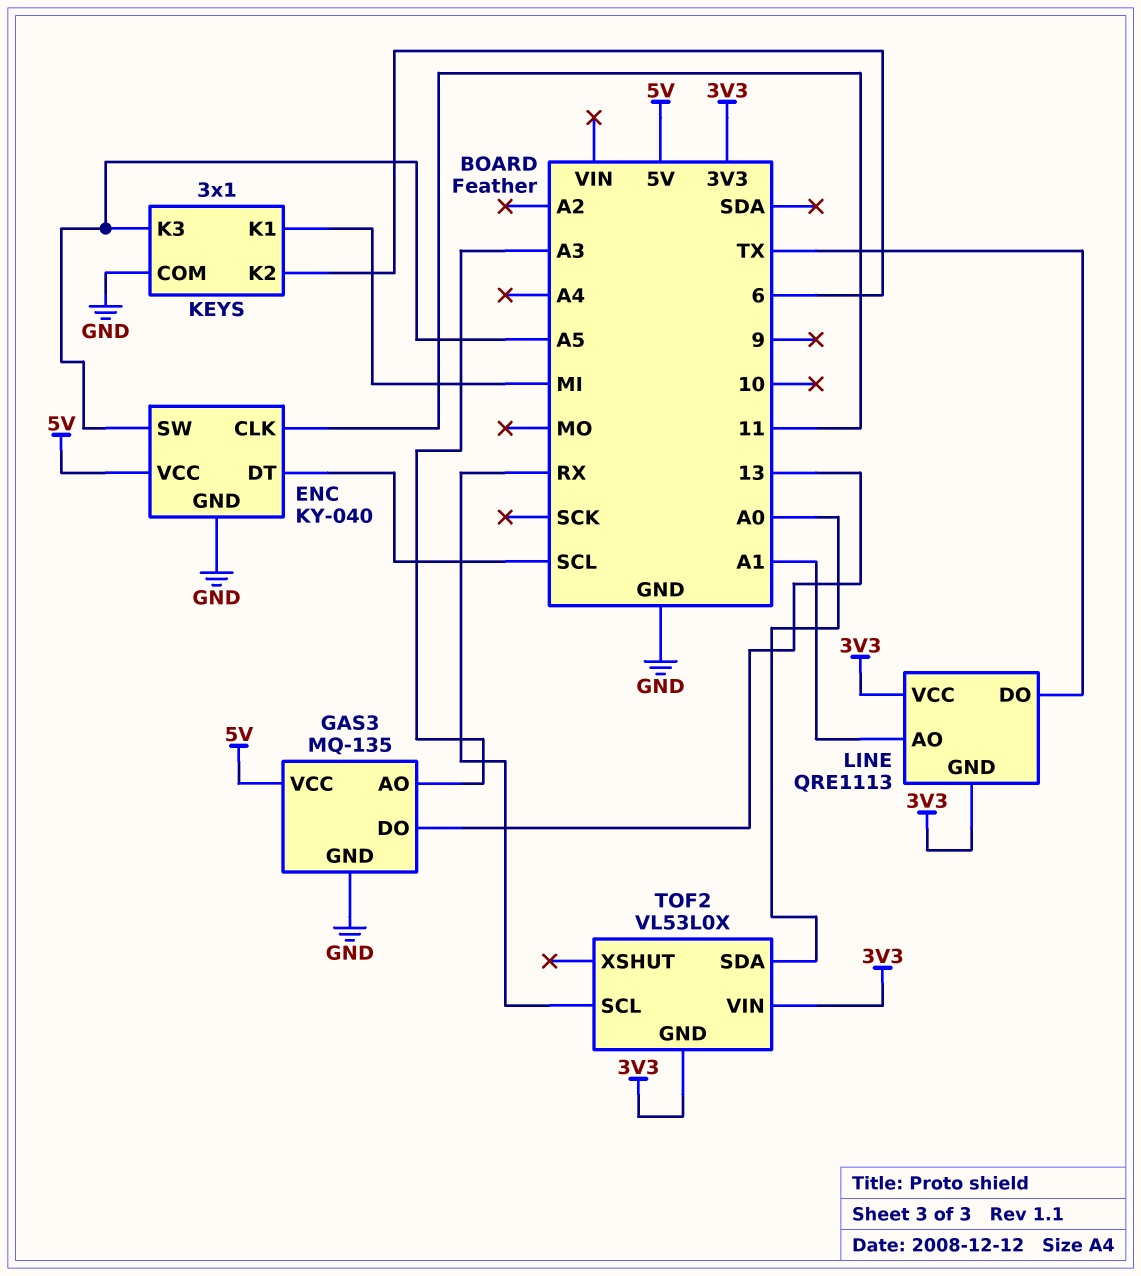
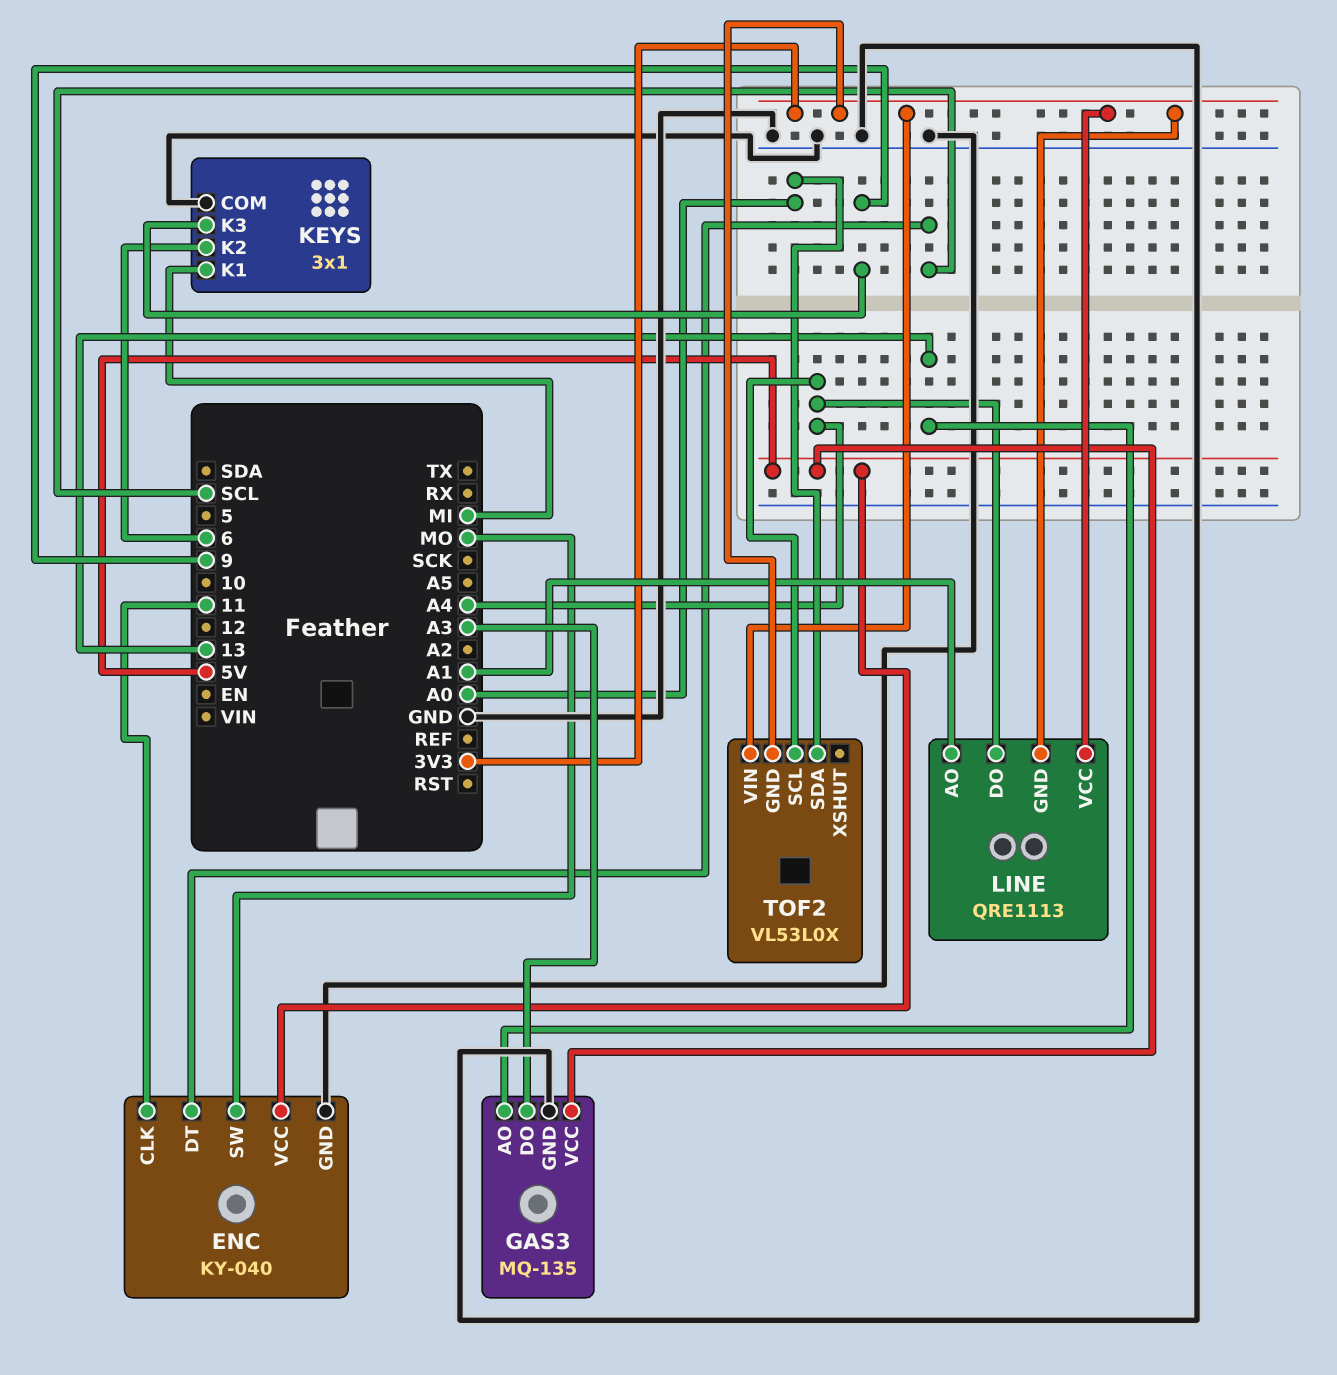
ENC pin SW: A5 -> MO
GAS3 pin AO: A3 -> 13
GAS3 pin DO: 13 -> A3
KEYS pin K3: A5 -> 9
LINE pin DO: TX -> A4
TOF2 pin SCL: RX -> A4

